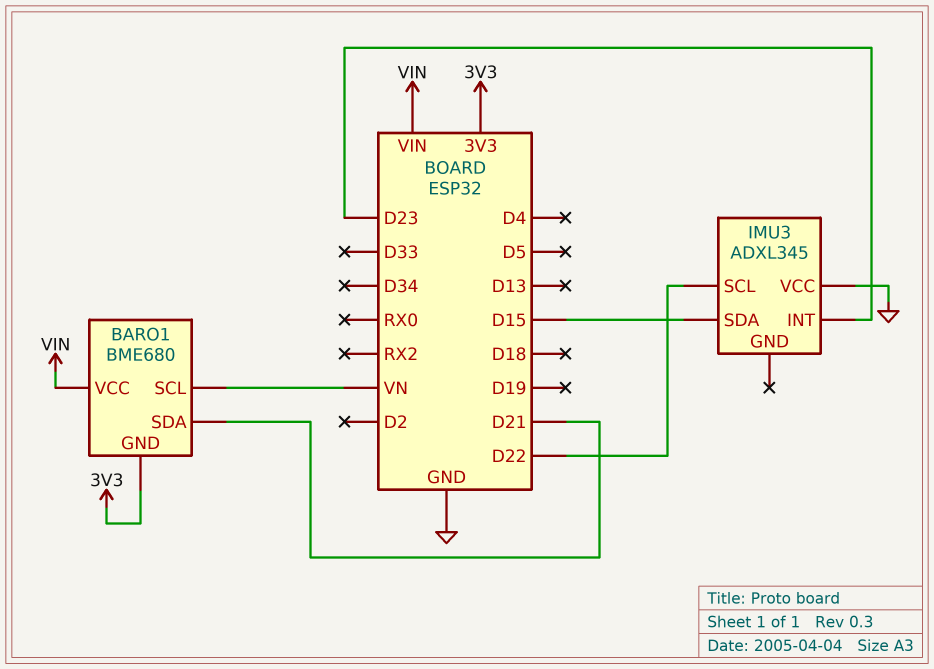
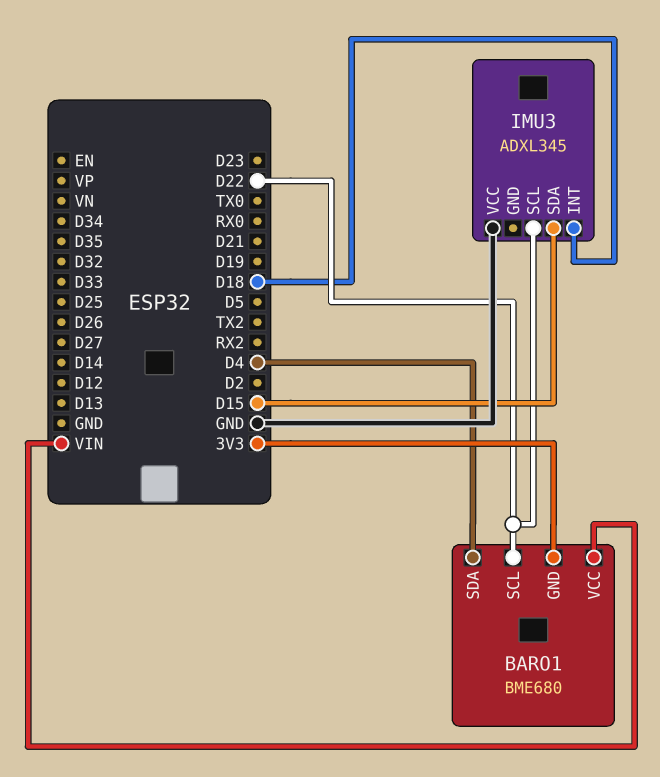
BARO1 pin SCL: VN -> D22
BARO1 pin SDA: D21 -> D4
IMU3 pin INT: D23 -> D18

